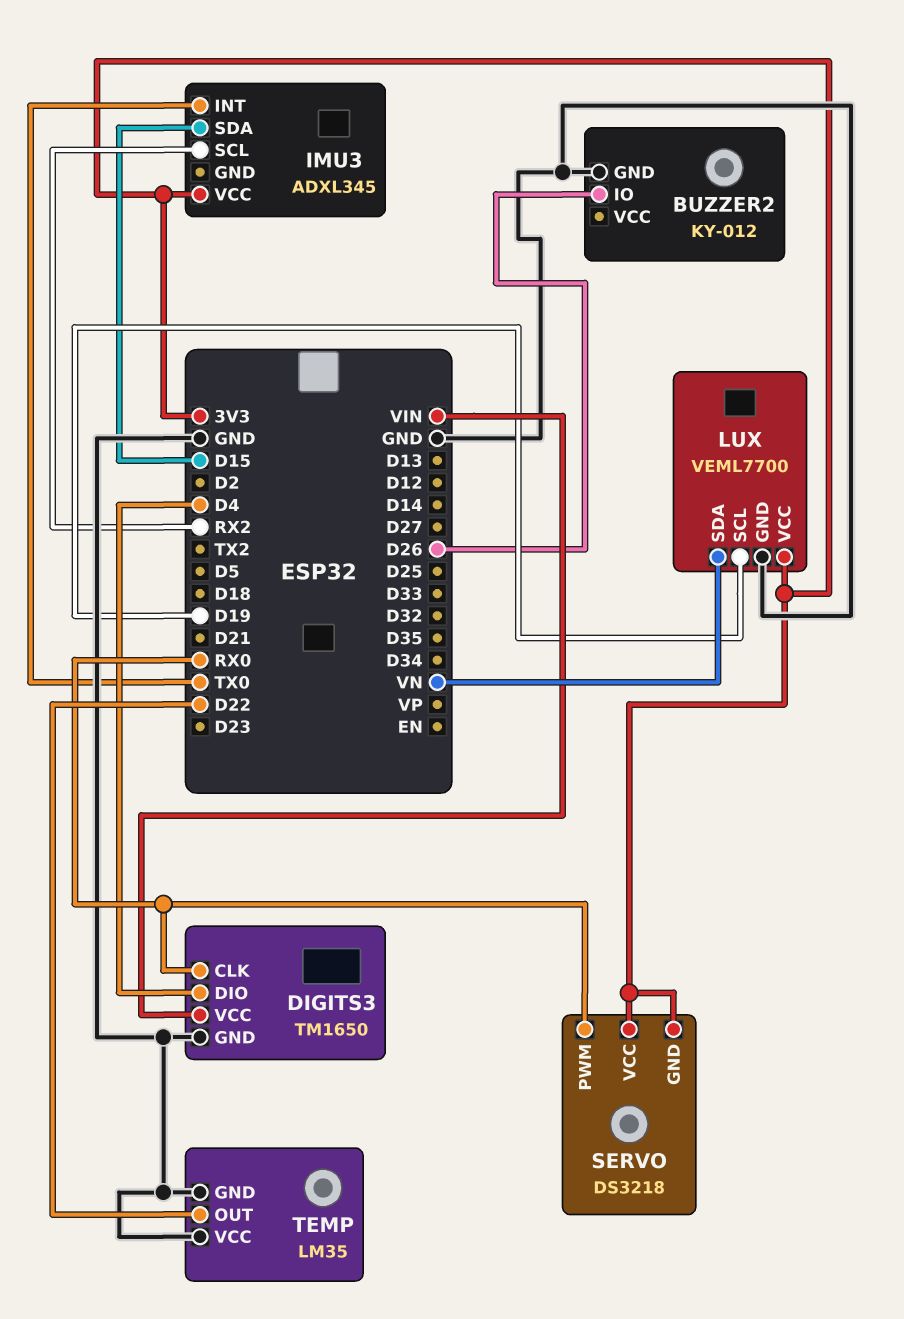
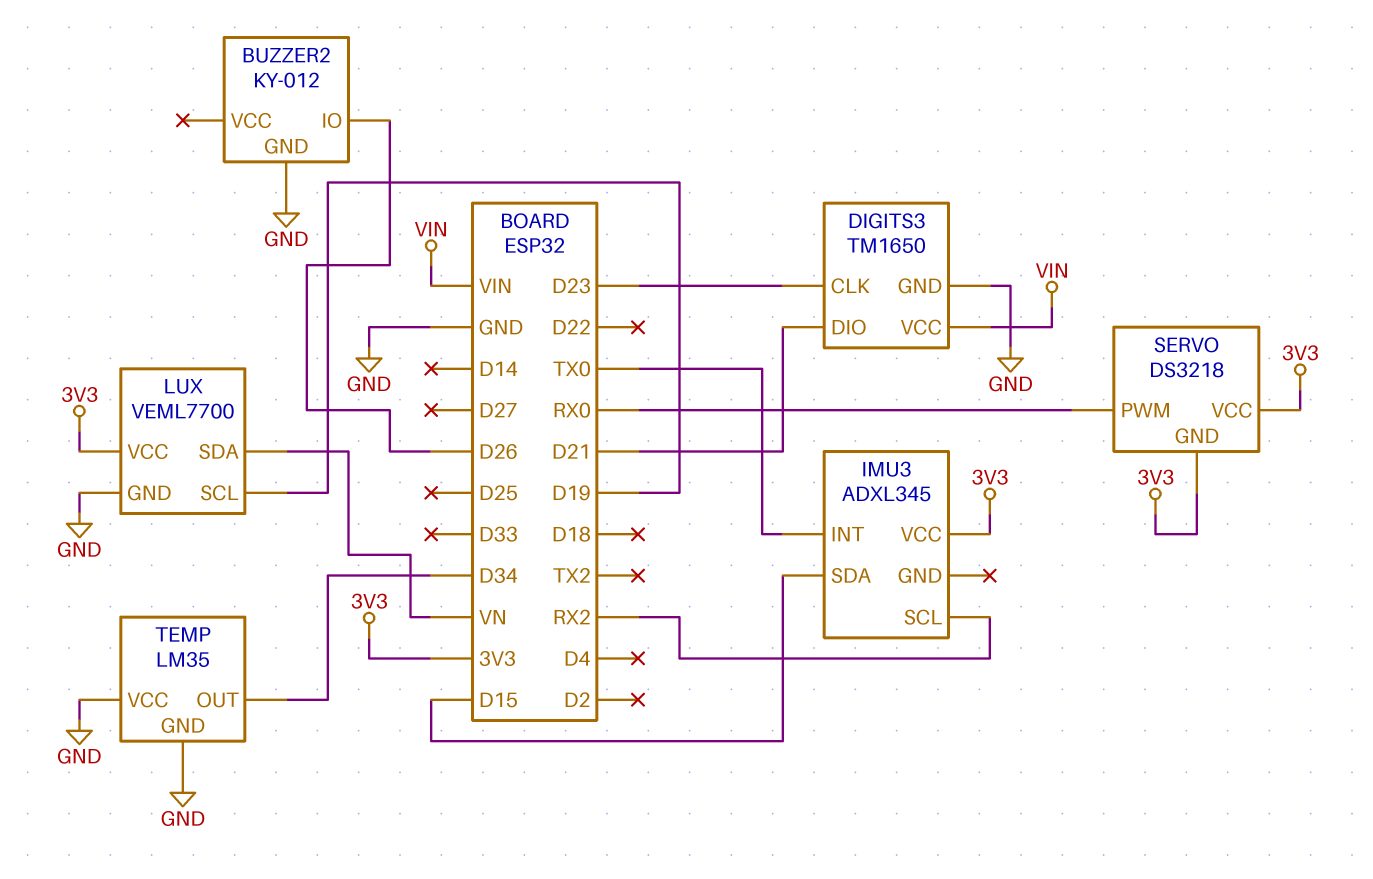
DIGITS3 pin CLK: RX0 -> D23
DIGITS3 pin DIO: D4 -> D21
TEMP pin OUT: D22 -> D34

